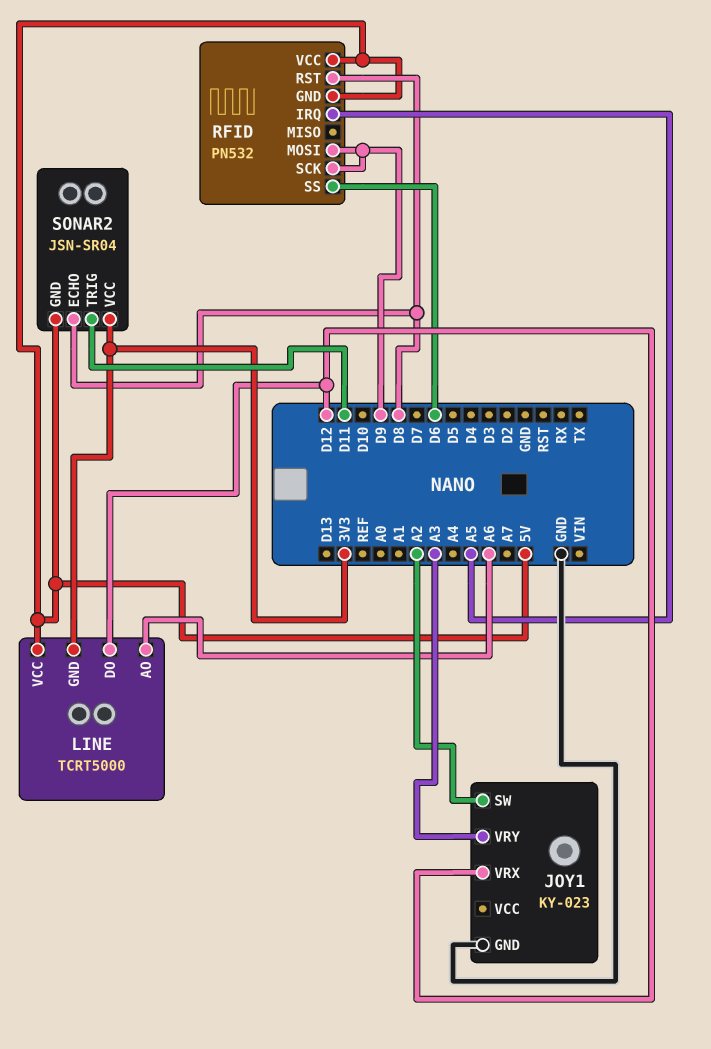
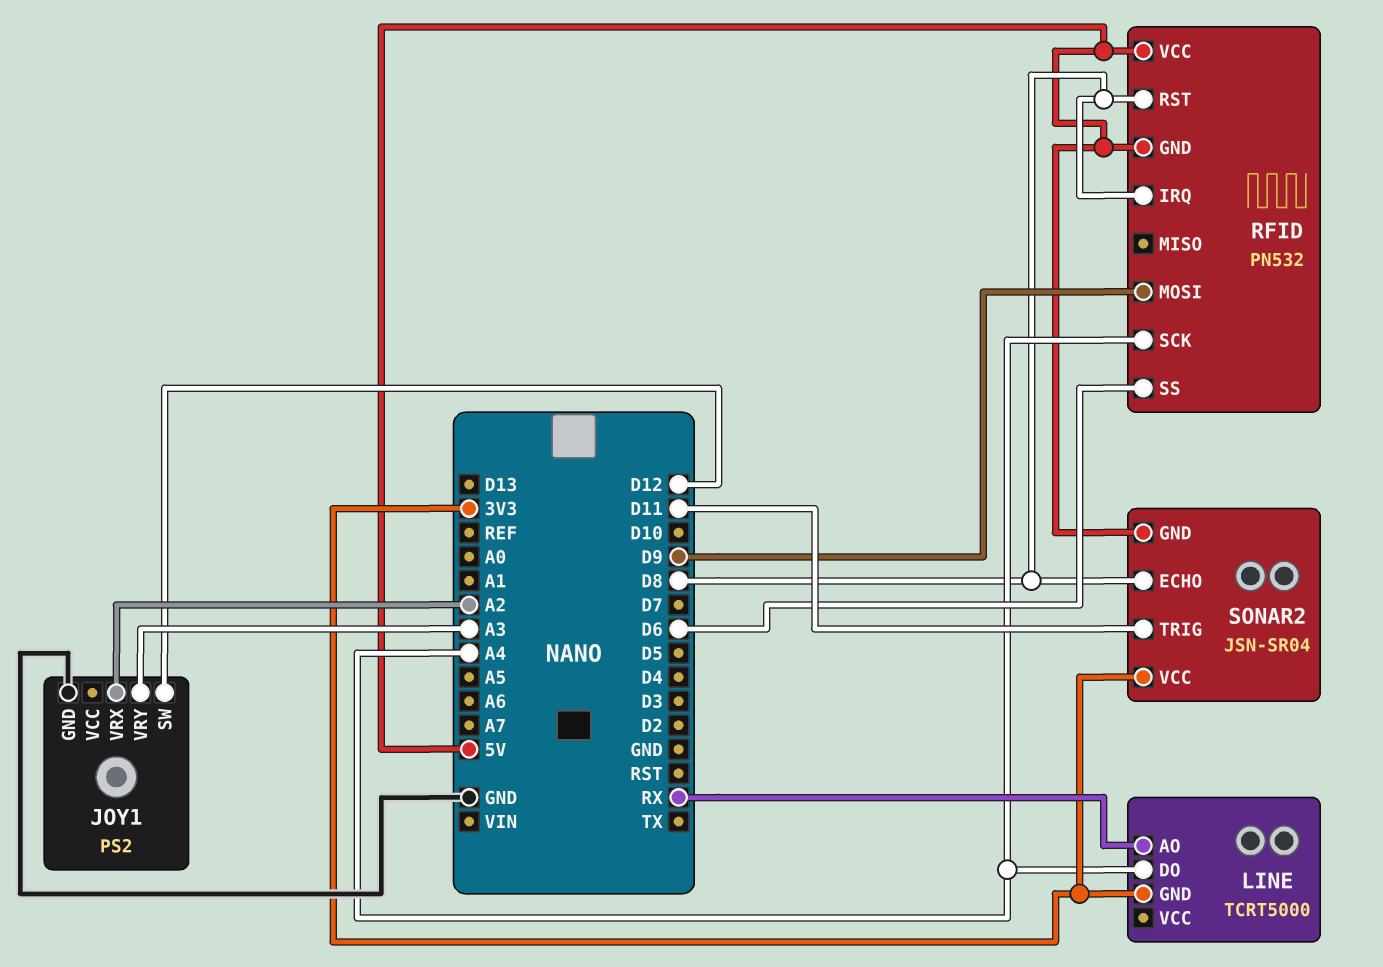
JOY1: KY-023 -> PS2
JOY1 pin SW: A2 -> D12
JOY1 pin VRX: D12 -> A2
LINE pin AO: A6 -> RX
LINE pin DO: D12 -> A4
LINE pin VCC: 5V -> none
RFID pin IRQ: A5 -> D8
RFID pin SCK: D9 -> A4

